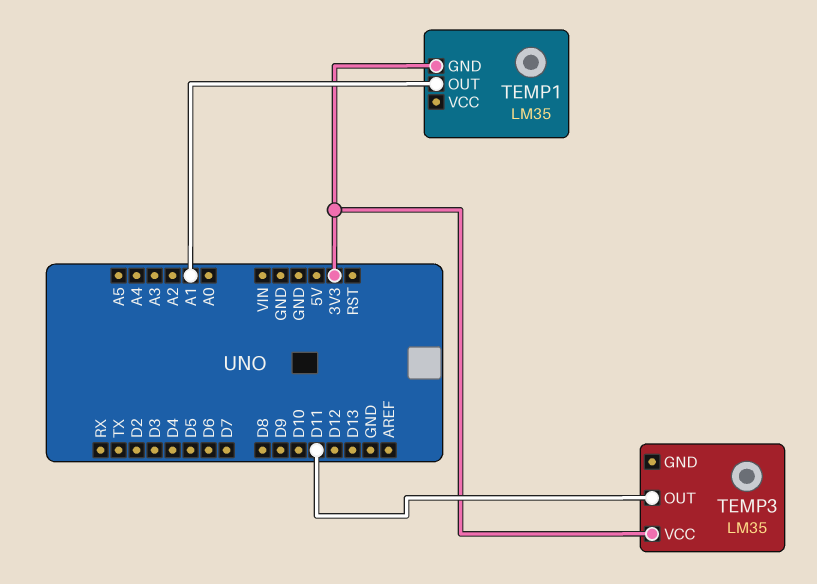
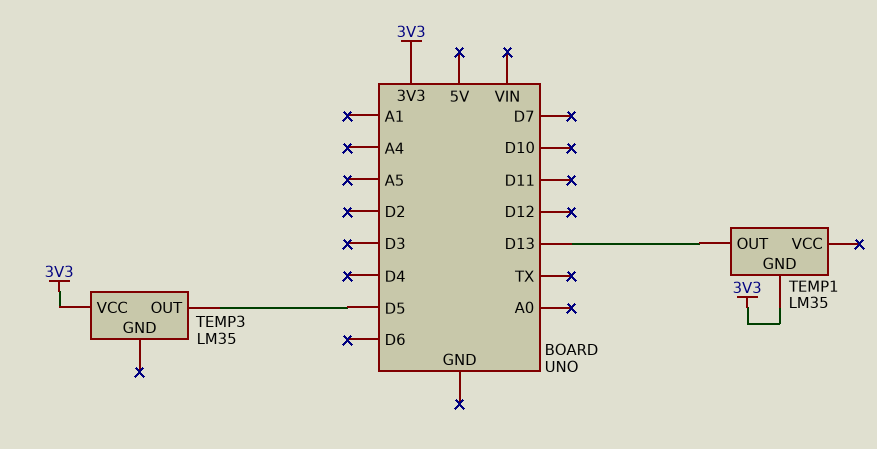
TEMP1 pin OUT: A1 -> D13
TEMP3 pin OUT: D11 -> D5

